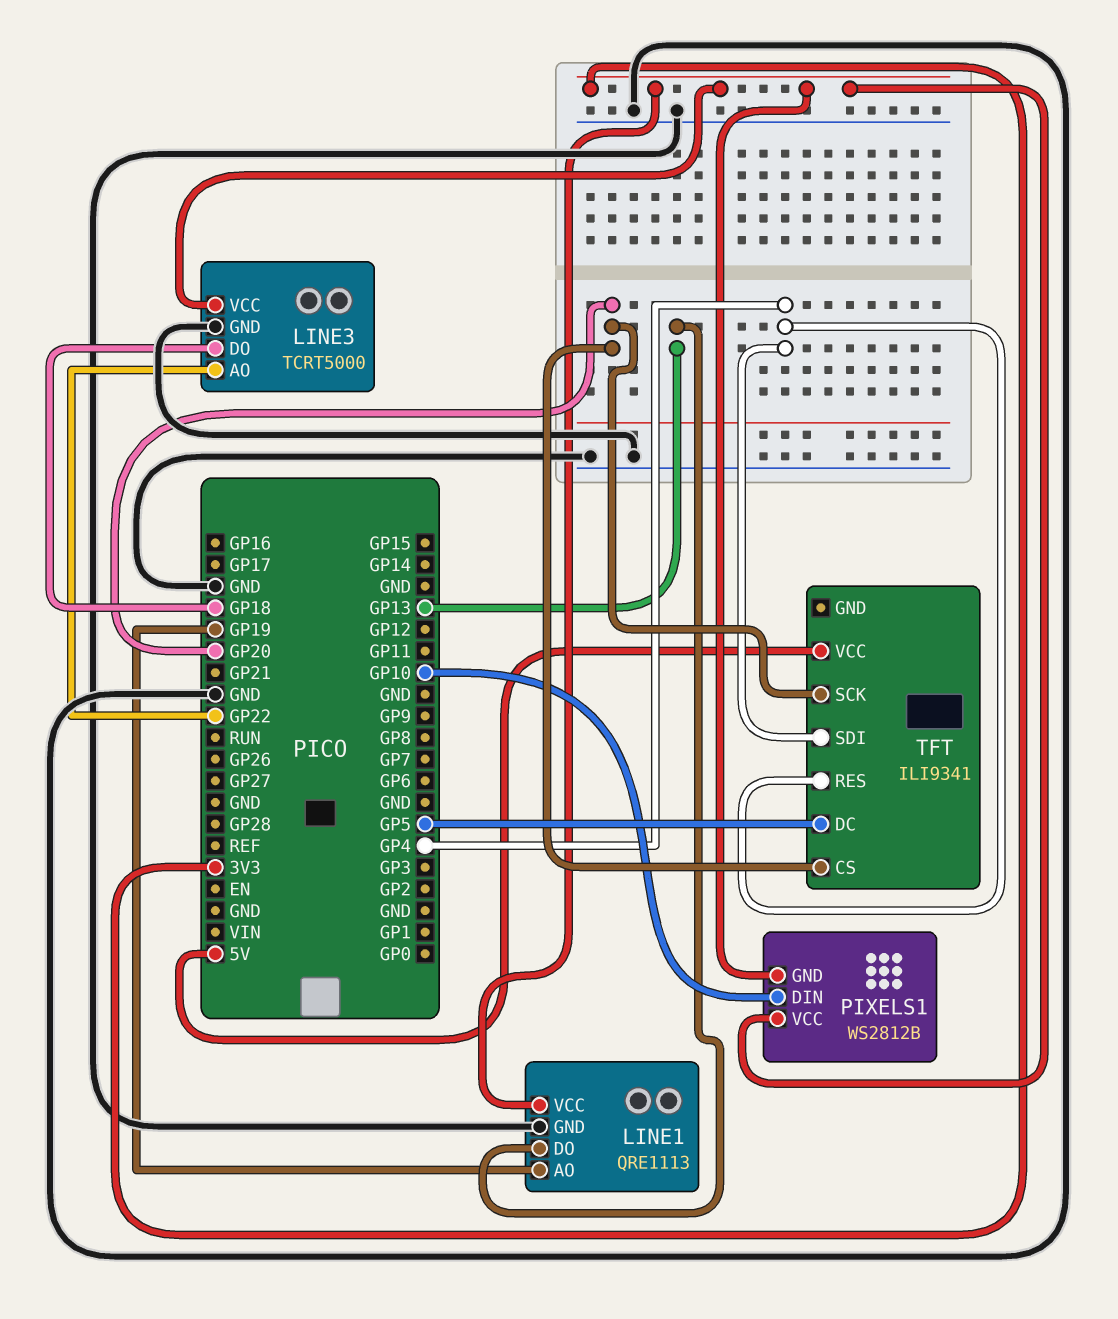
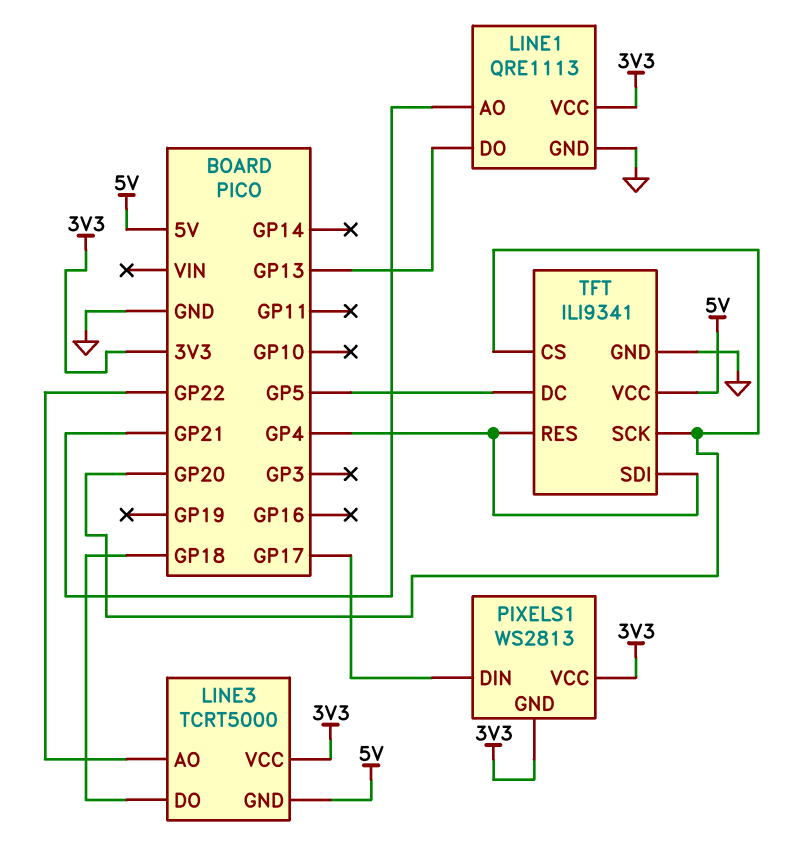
LINE1 pin AO: GP19 -> GP21
LINE3 pin GND: GND -> 5V
PIXELS1: WS2812B -> WS2813
PIXELS1 pin DIN: GP10 -> GP17
TFT pin GND: none -> GND

